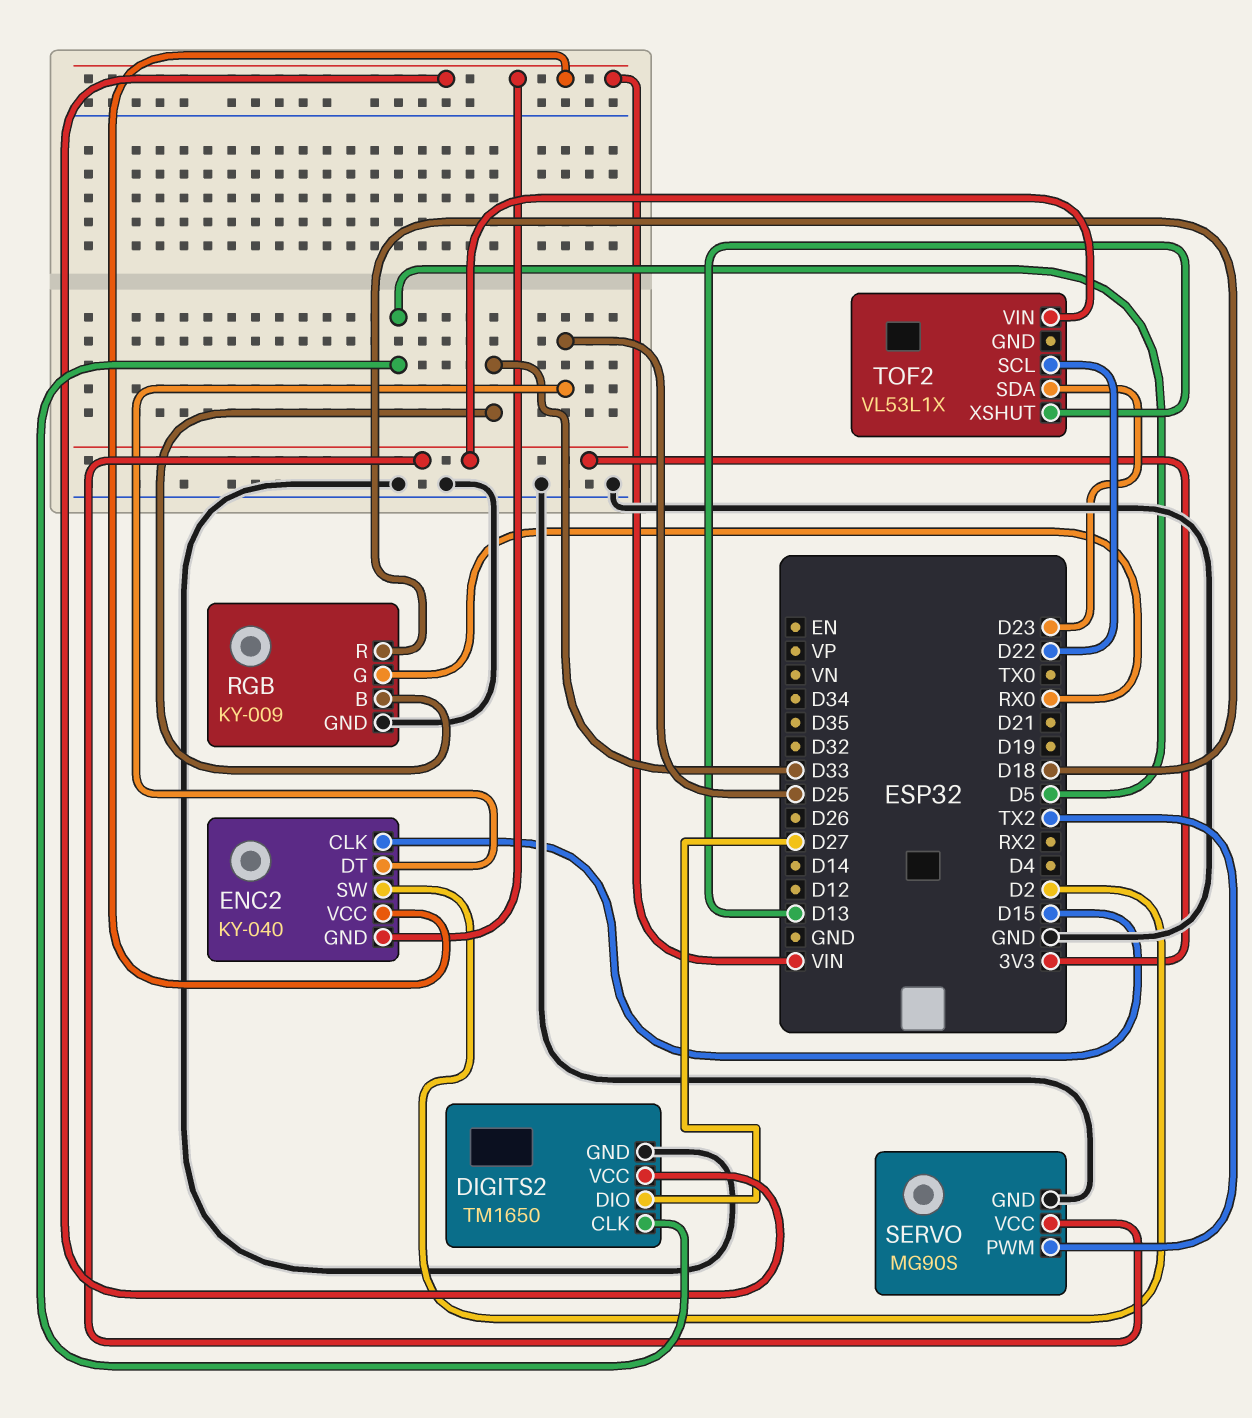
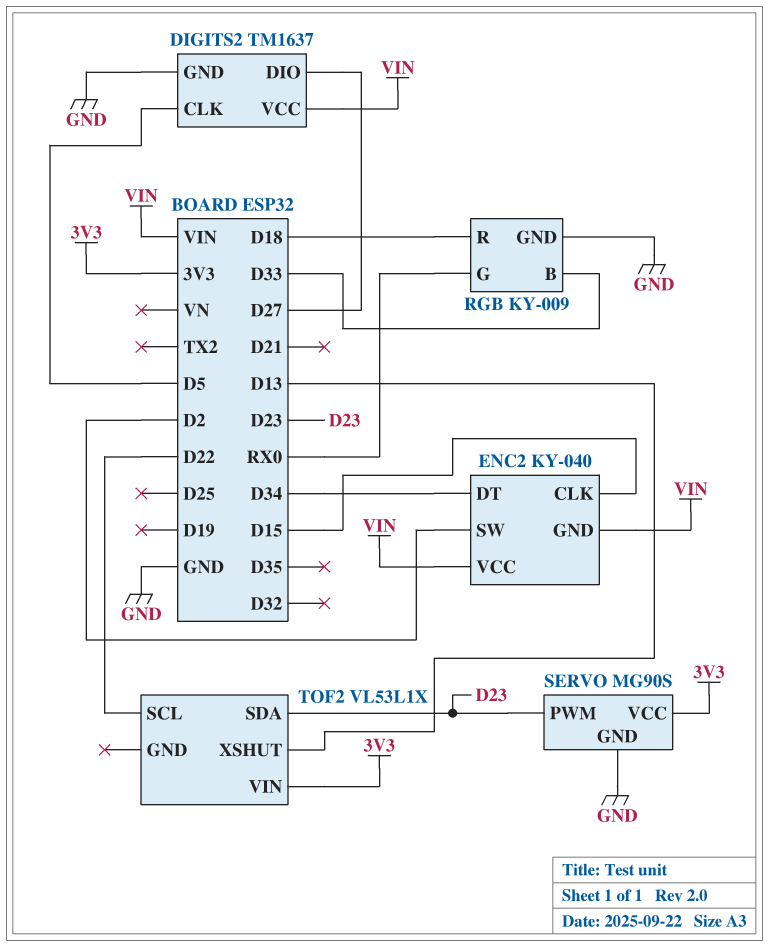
DIGITS2: TM1650 -> TM1637
ENC2 pin DT: D25 -> D34
SERVO pin PWM: TX2 -> D23

